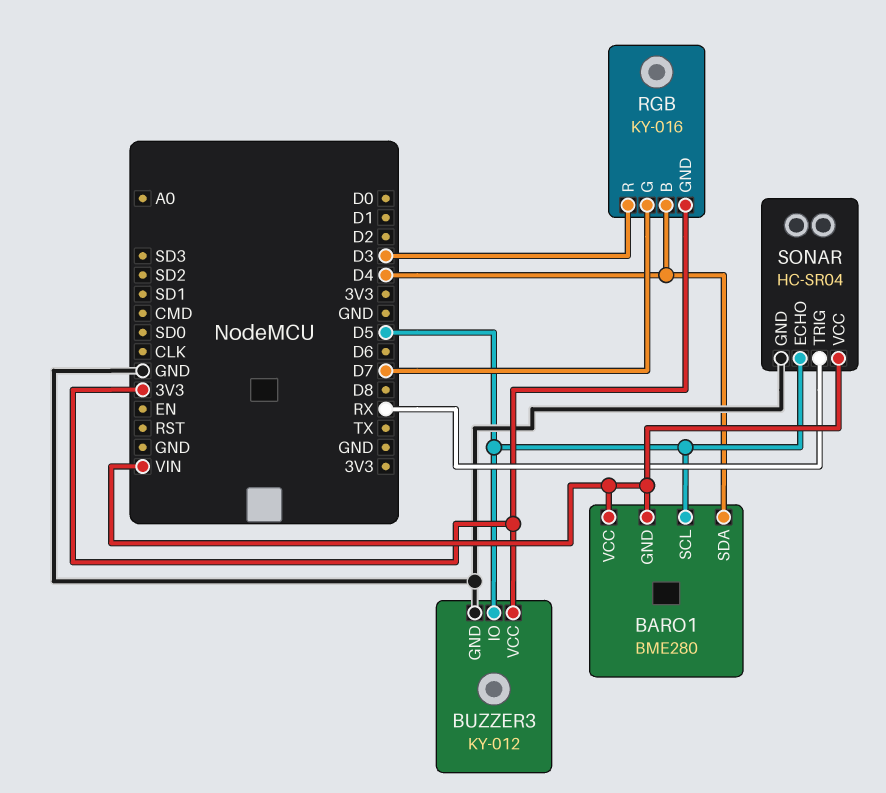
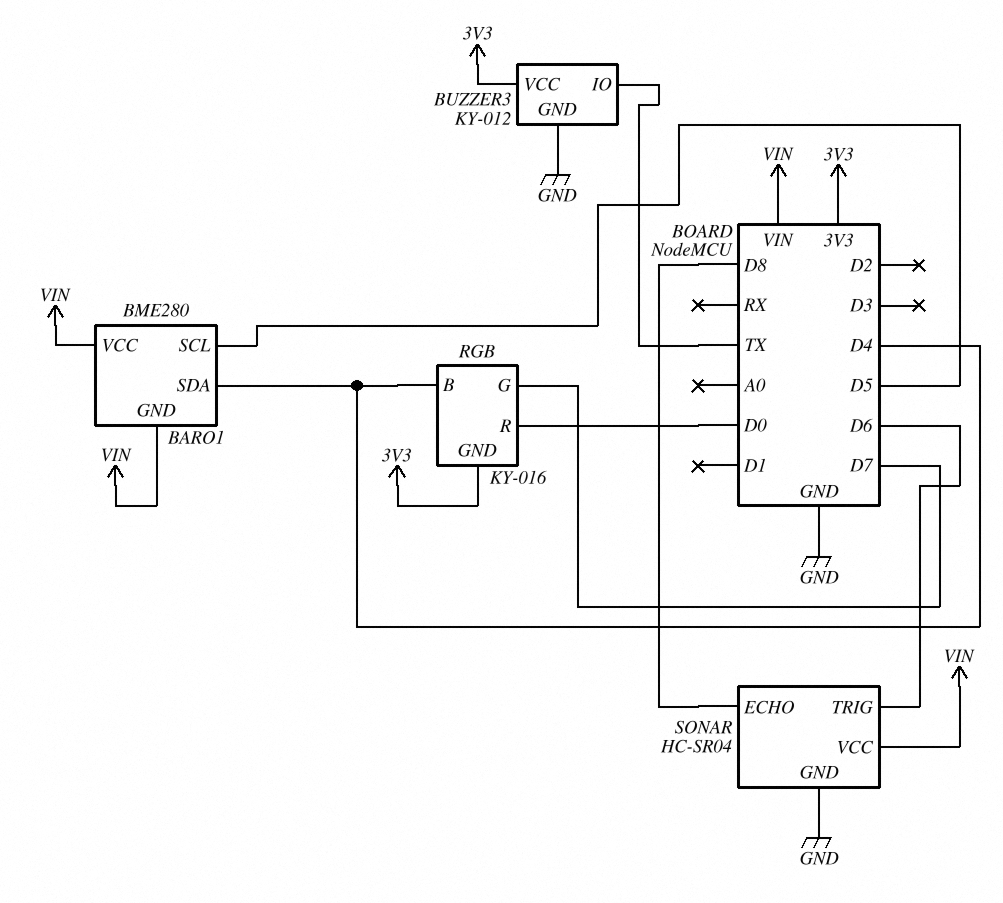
BUZZER3 pin IO: D5 -> TX
RGB pin R: D3 -> D0
SONAR pin ECHO: D5 -> D8
SONAR pin TRIG: RX -> D6

